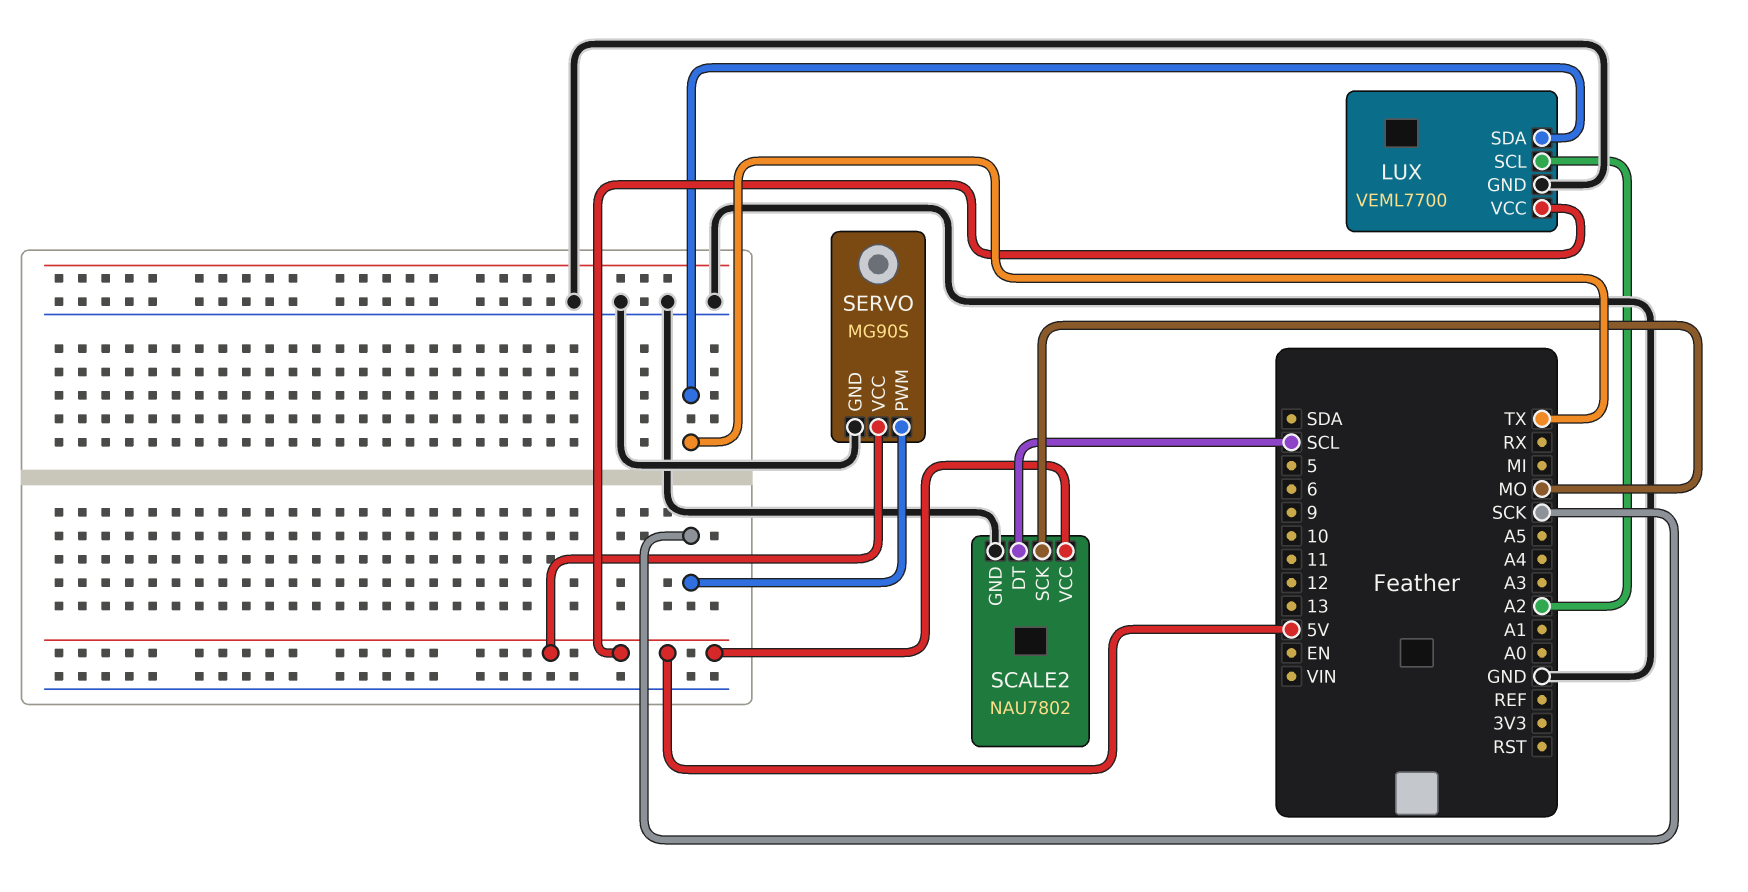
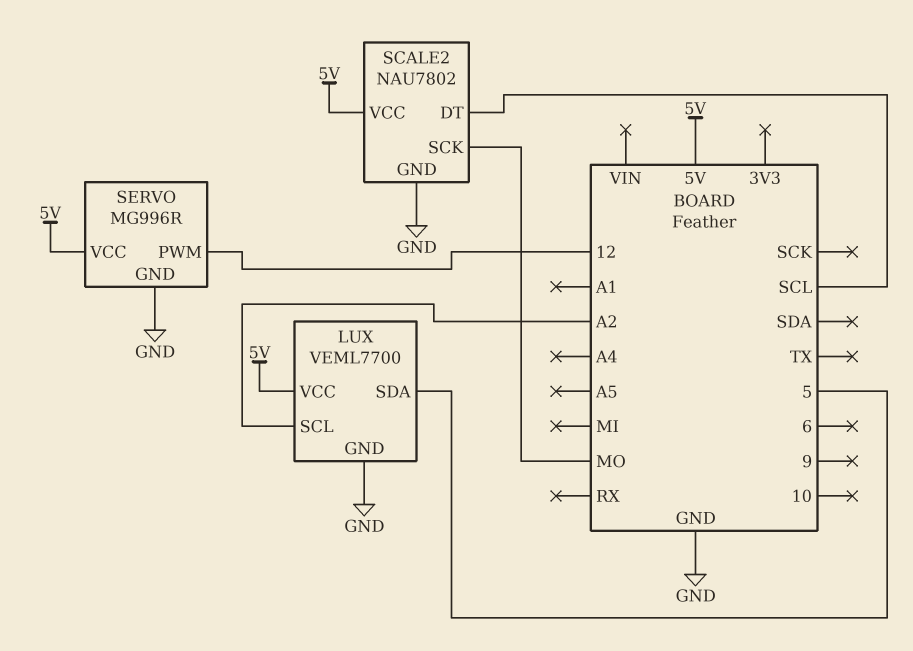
LUX pin SDA: TX -> 5
SERVO: MG90S -> MG996R
SERVO pin PWM: SCK -> 12

